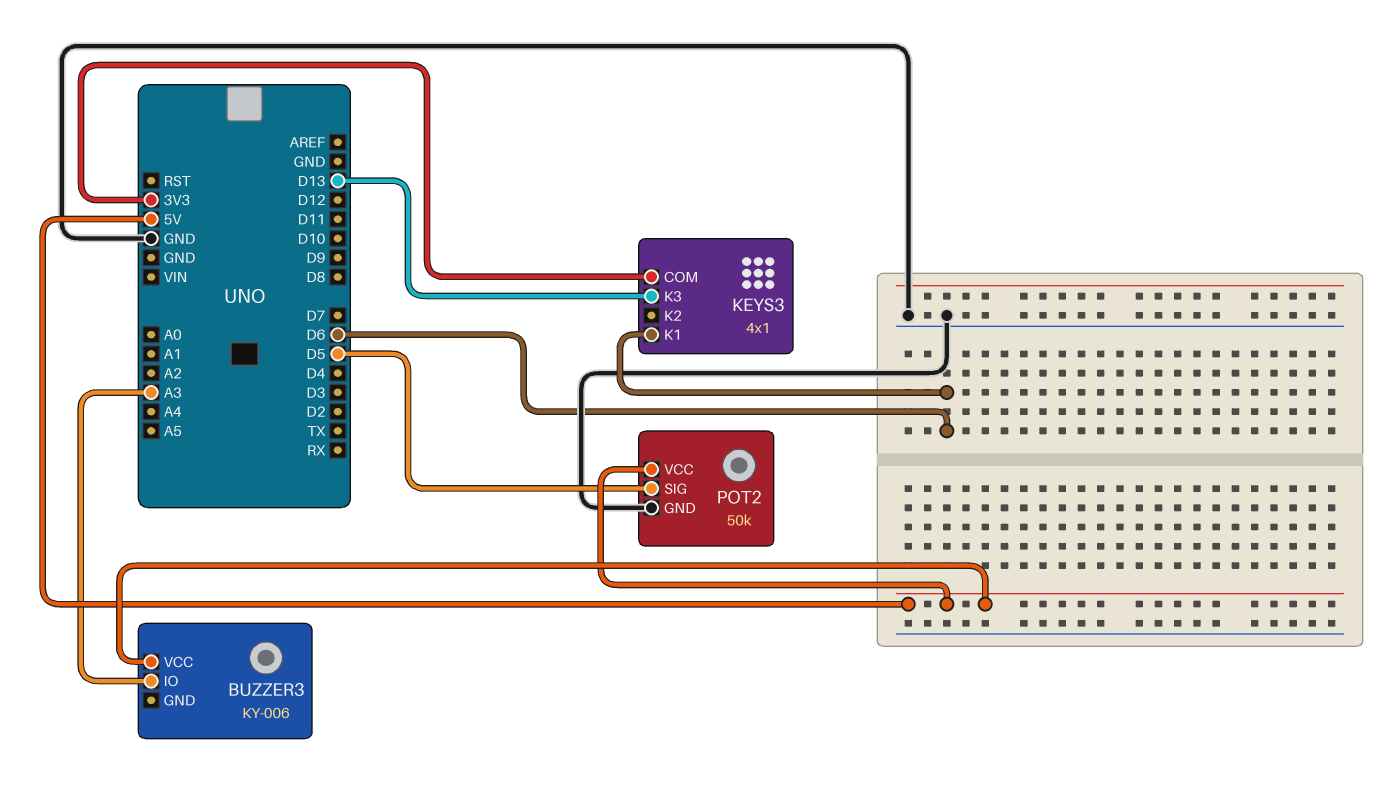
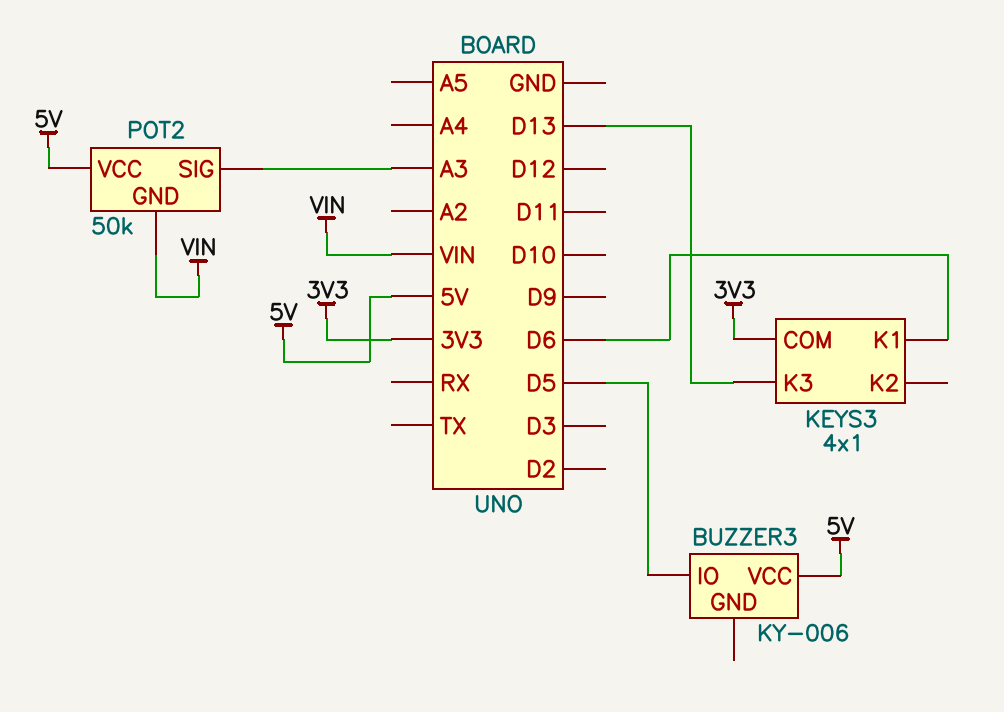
BUZZER3 pin IO: A3 -> D5
POT2 pin GND: GND -> VIN
POT2 pin SIG: D5 -> A3

